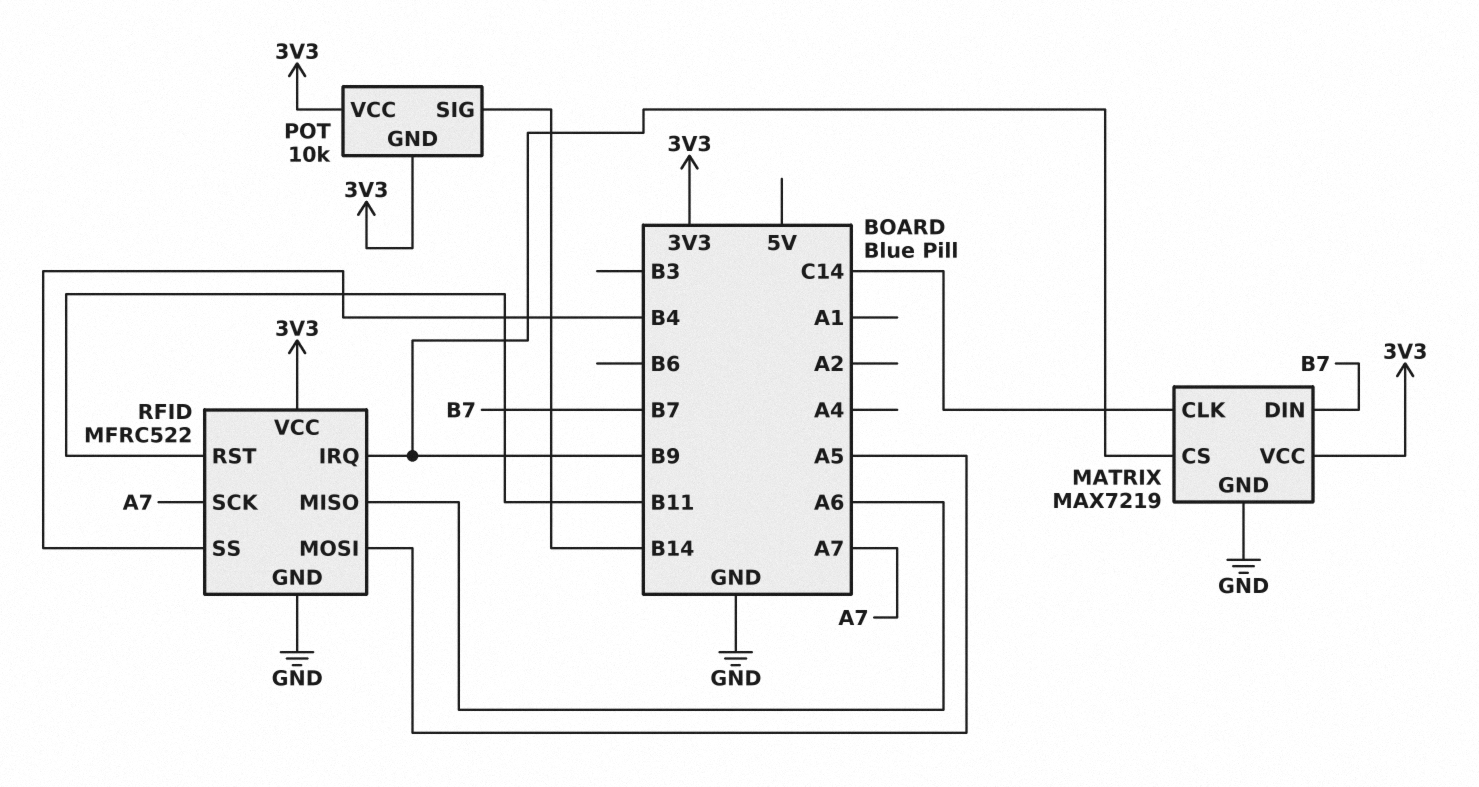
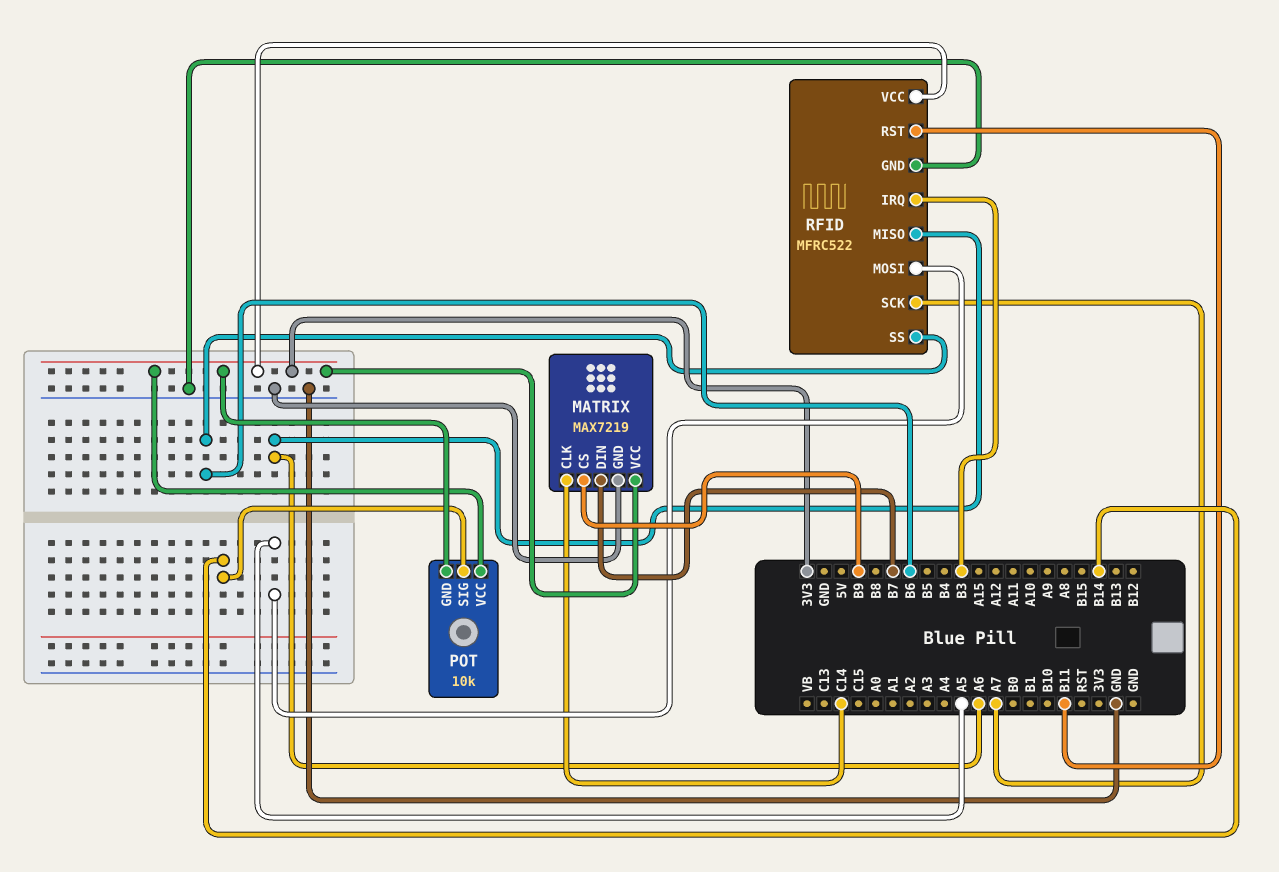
RFID pin IRQ: B9 -> B3
RFID pin SS: B4 -> B6

